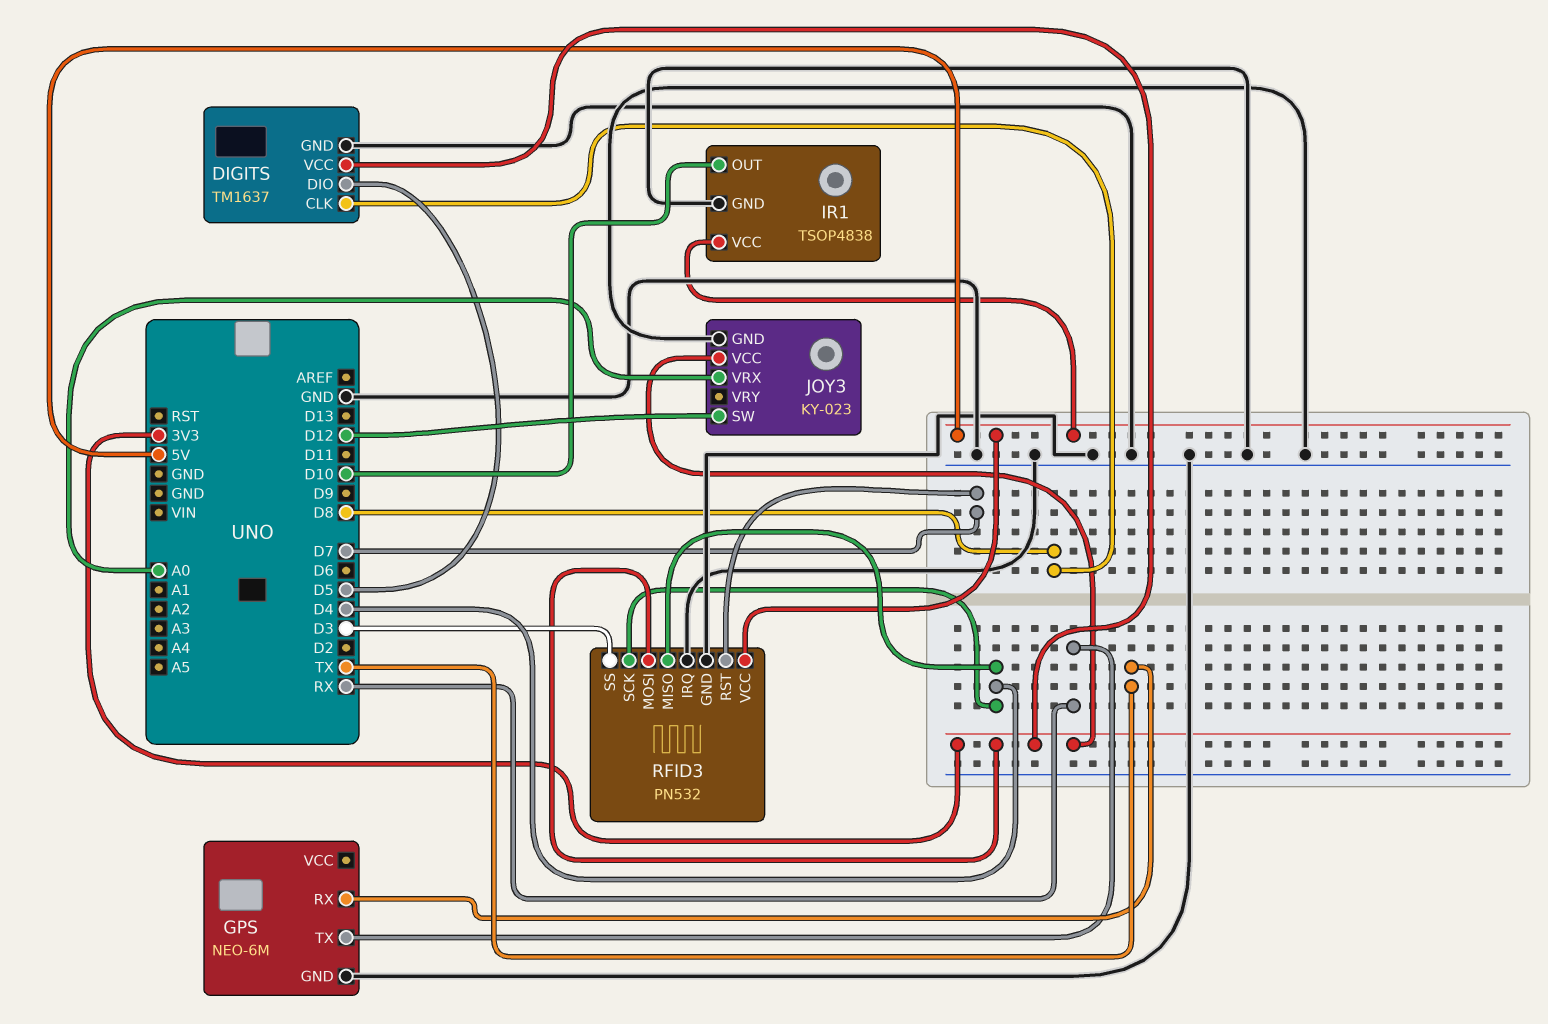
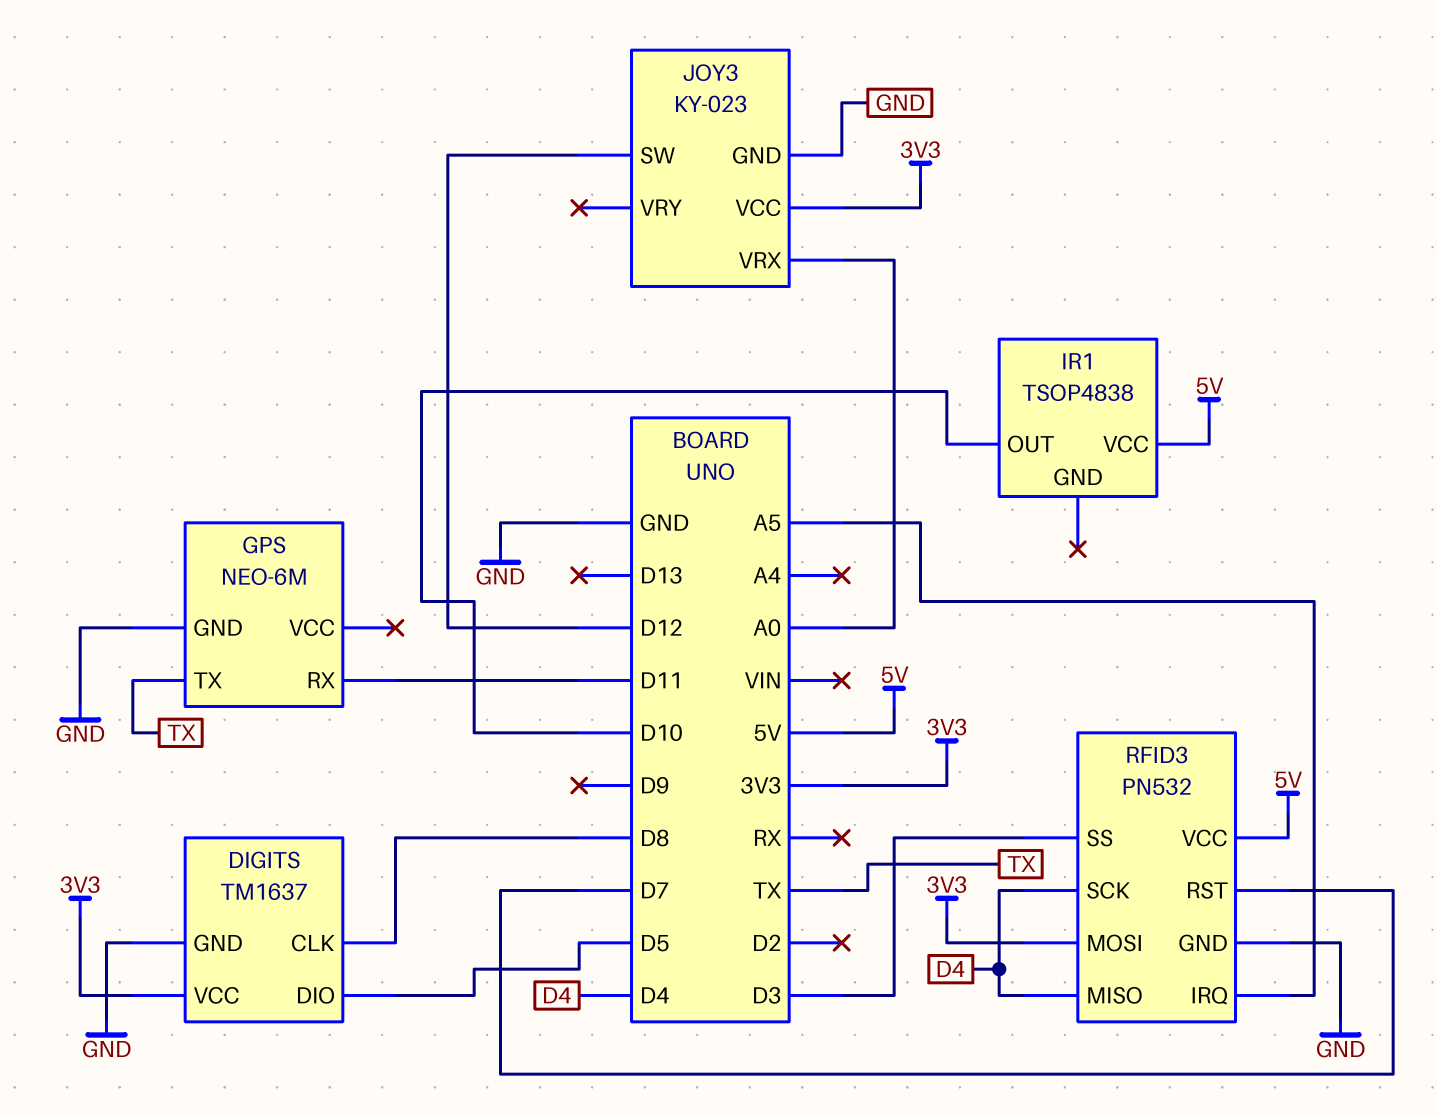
GPS pin RX: TX -> D11
GPS pin TX: RX -> TX
IR1 pin GND: GND -> none
RFID3 pin IRQ: GND -> A5

